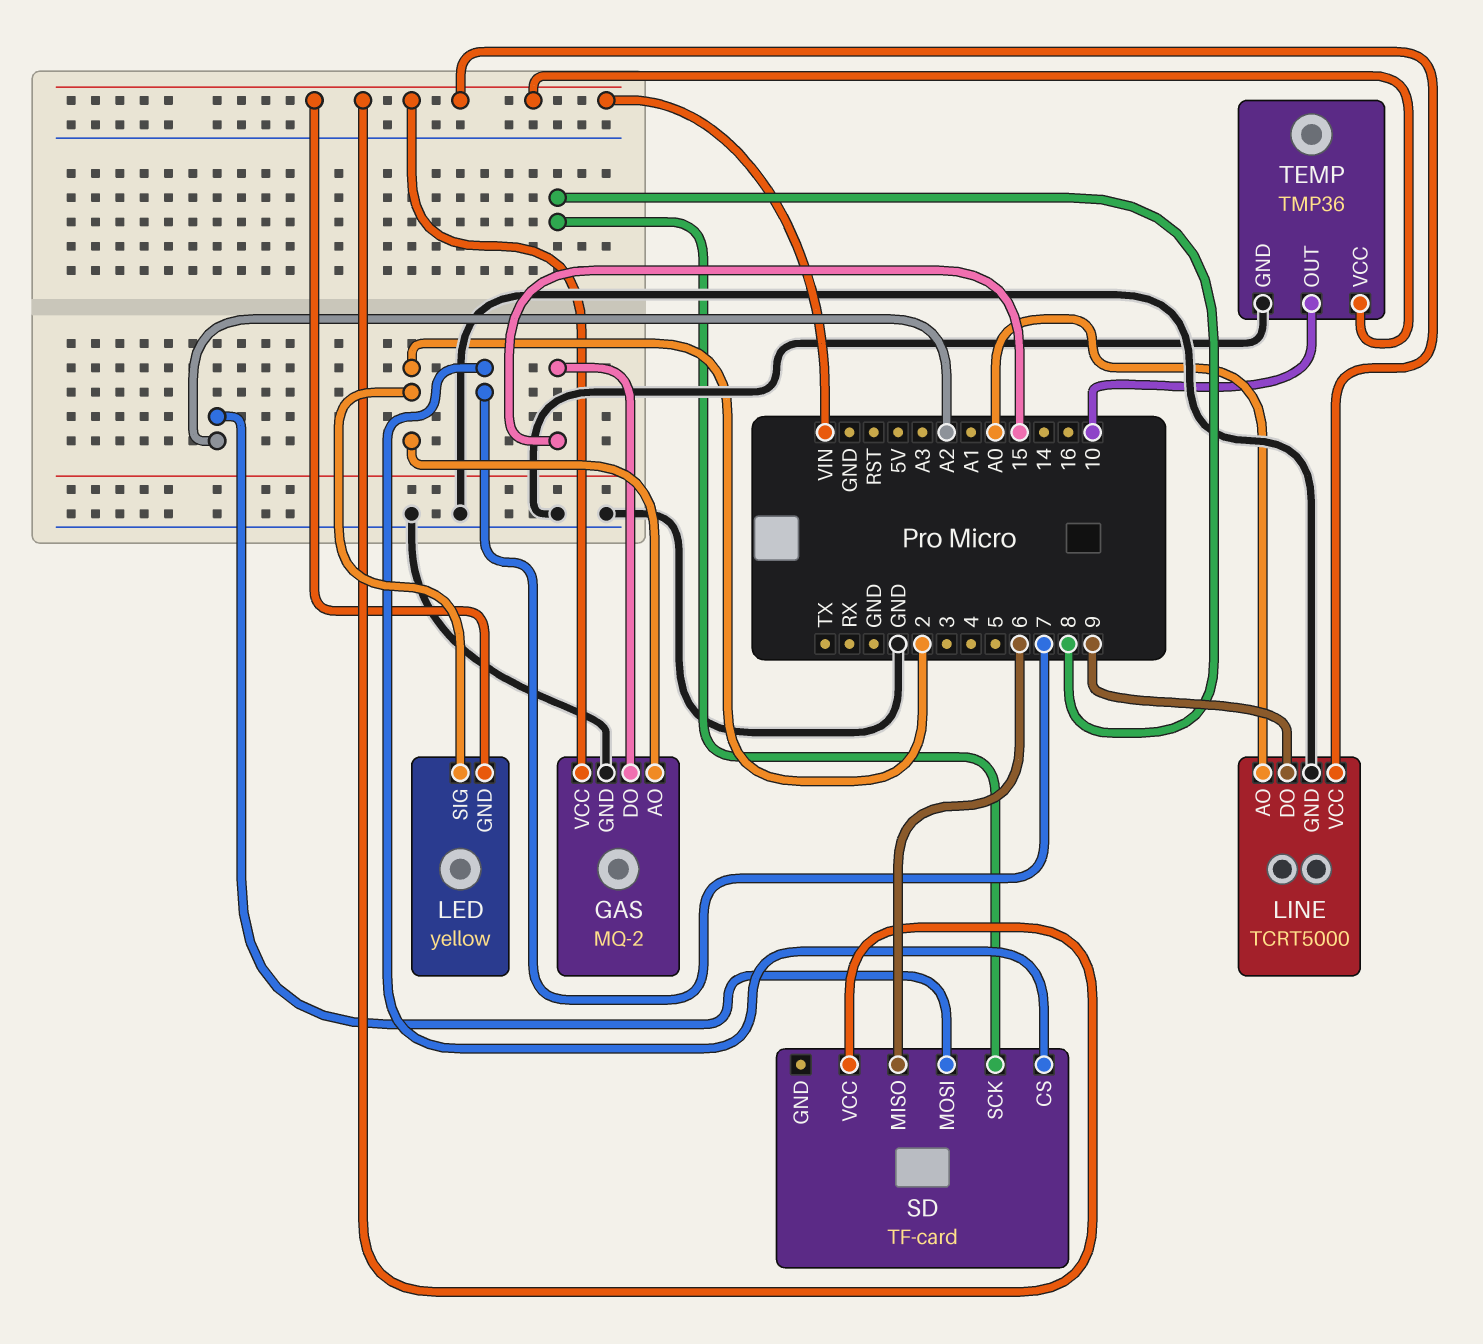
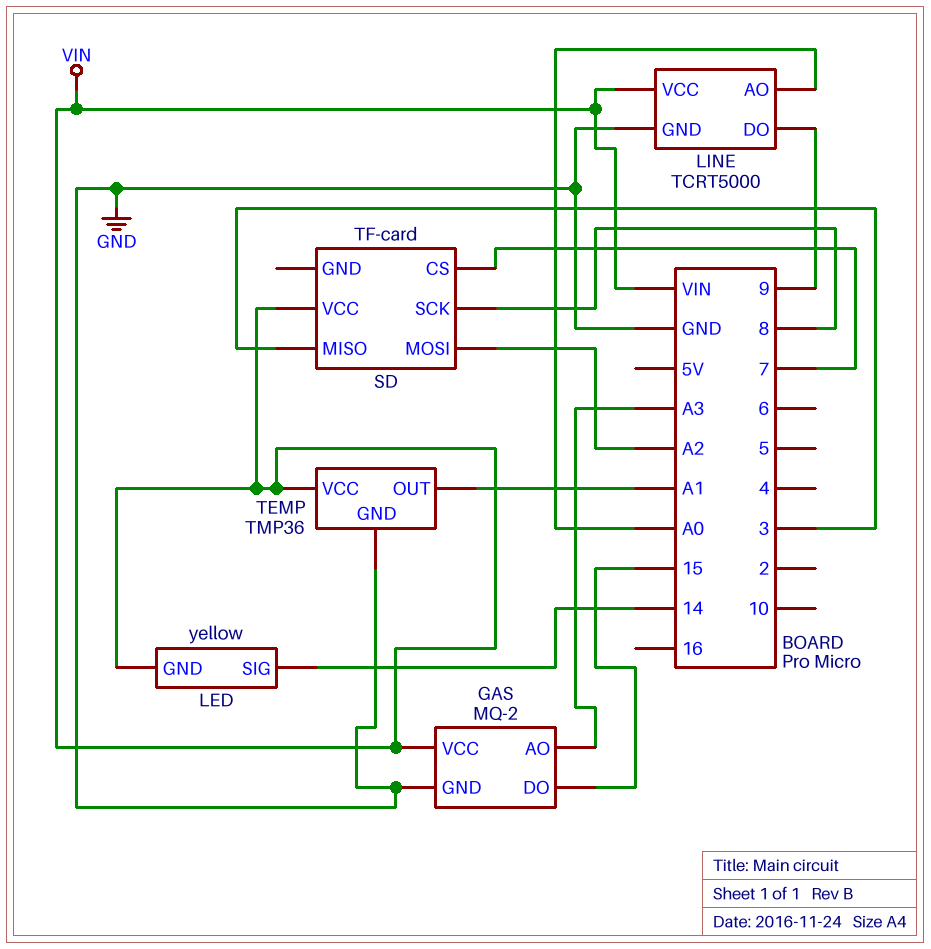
GAS pin AO: 2 -> A3
LED pin SIG: 2 -> 14
SD pin MISO: 6 -> 3
TEMP pin OUT: 10 -> A1

